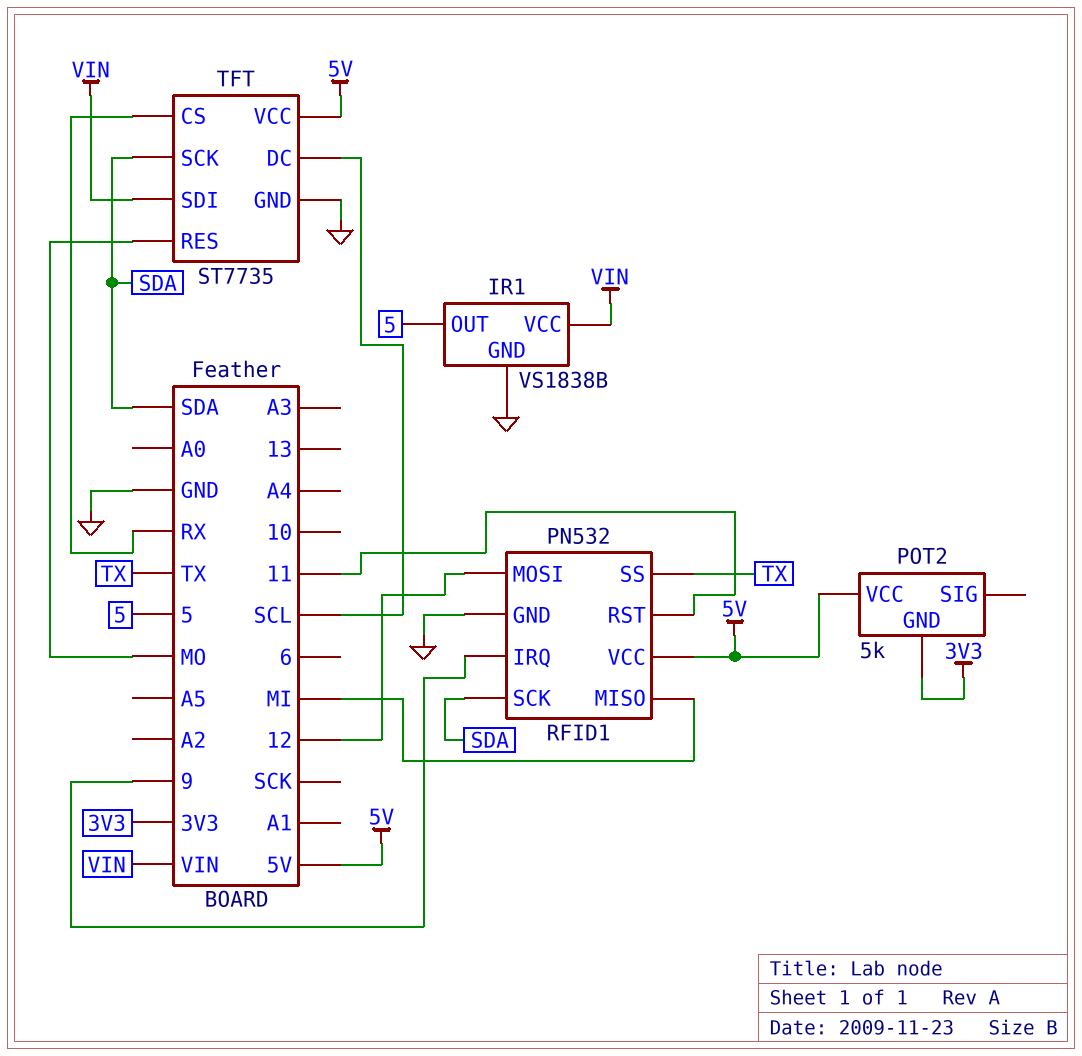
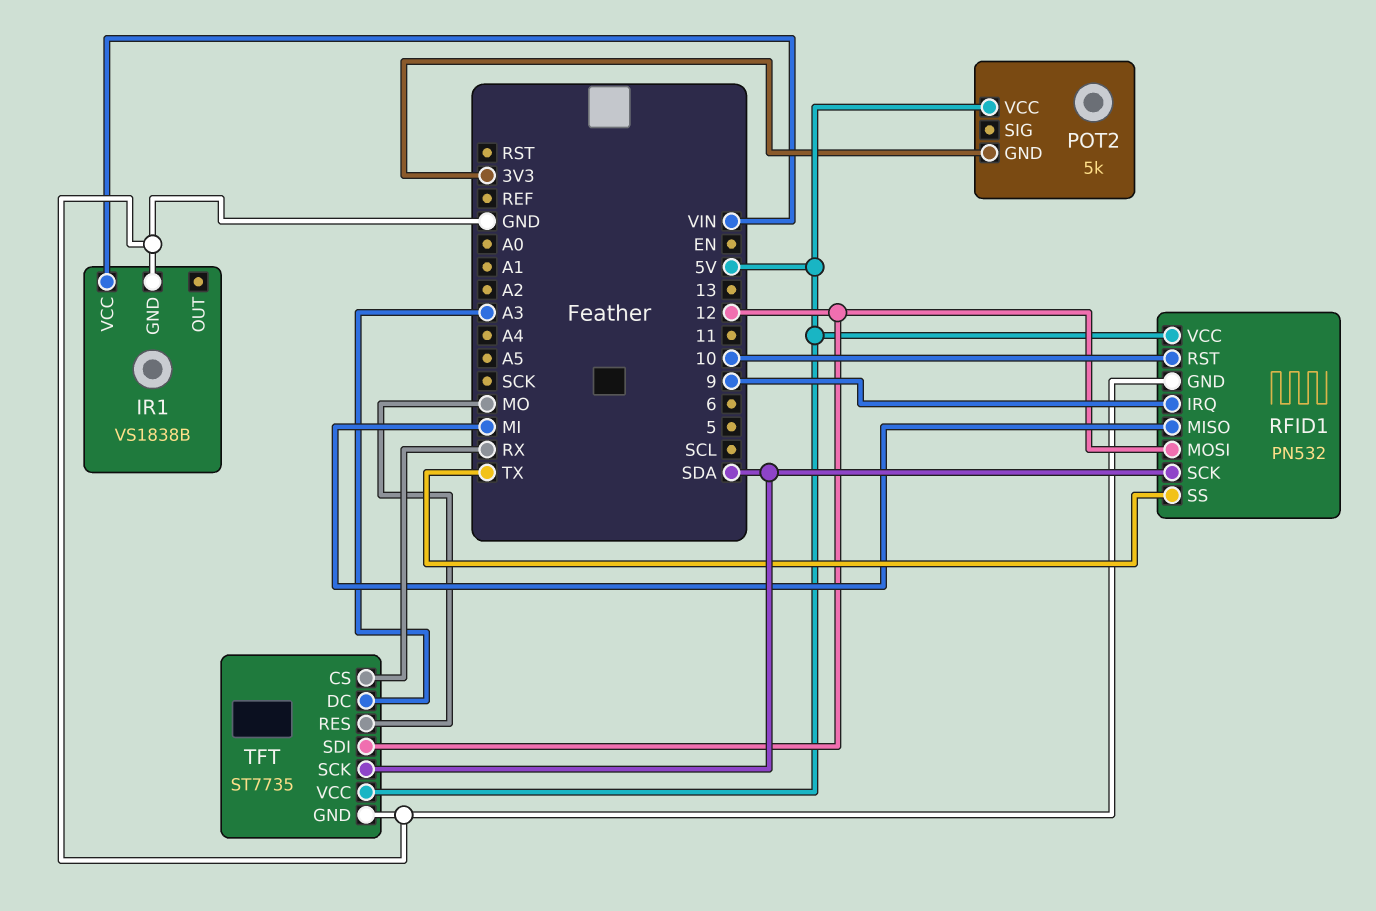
IR1 pin OUT: 5 -> none
RFID1 pin RST: 11 -> 10
TFT pin DC: SCL -> A3
TFT pin SDI: VIN -> 12

